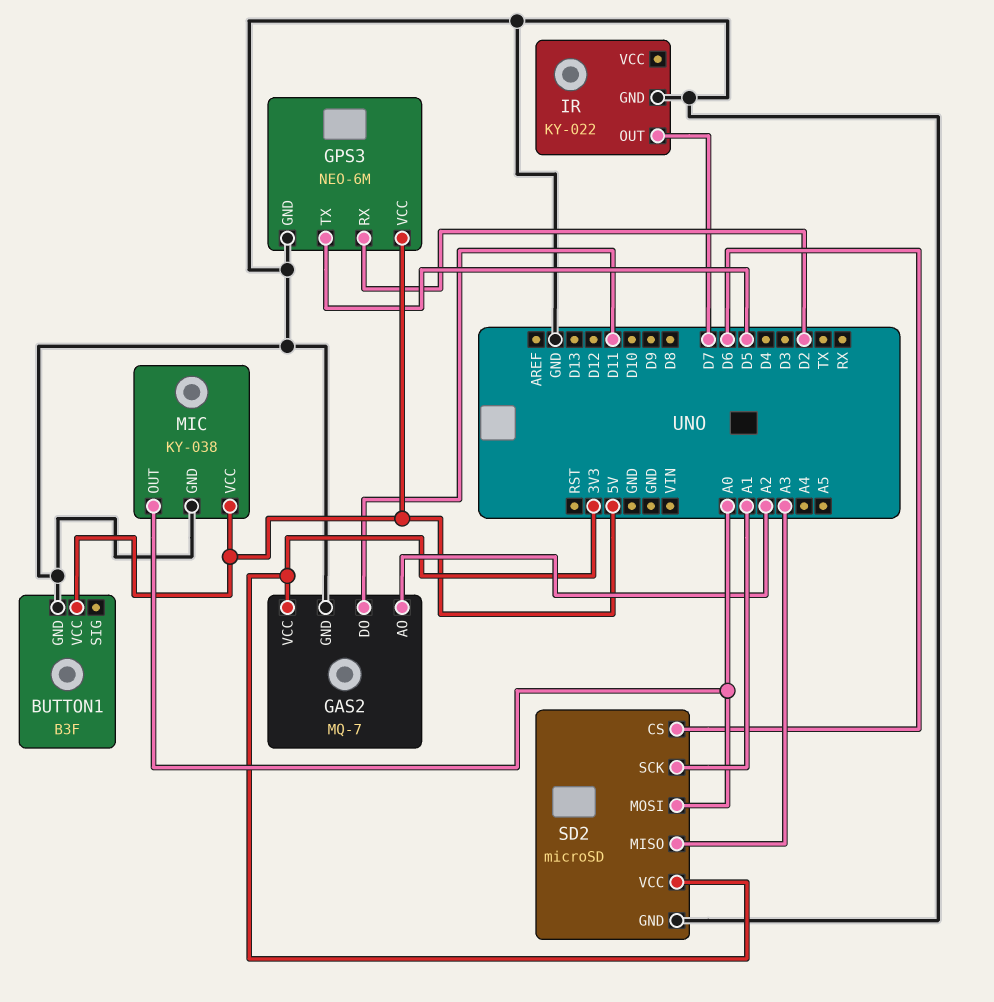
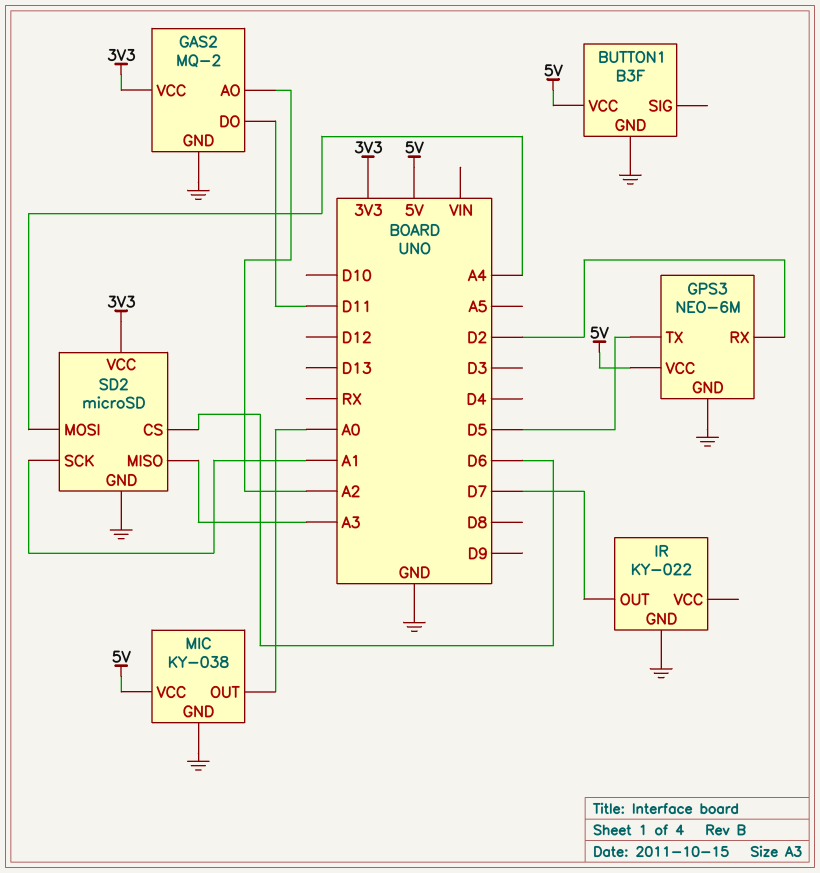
GAS2: MQ-7 -> MQ-2
SD2 pin MOSI: A0 -> A4

